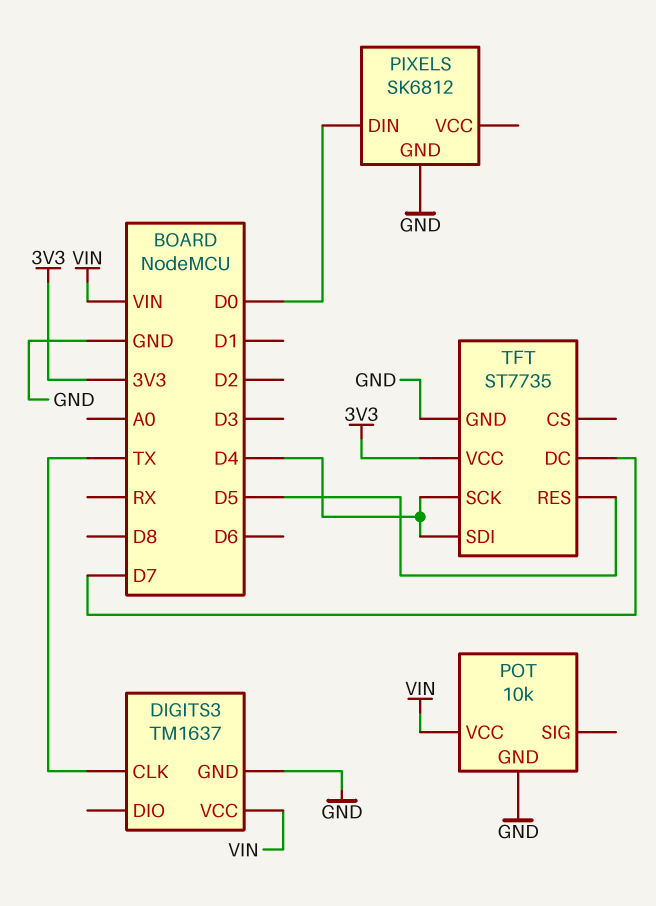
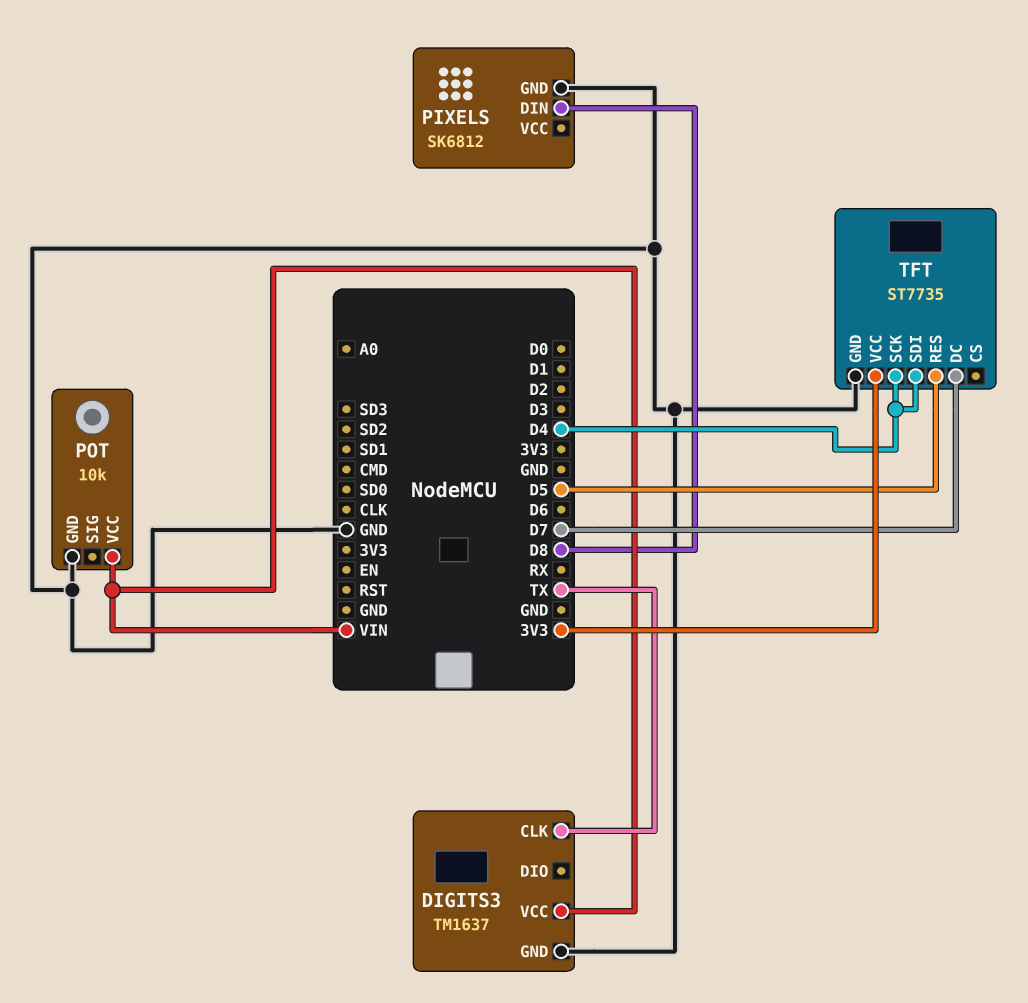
PIXELS pin DIN: D0 -> D8

